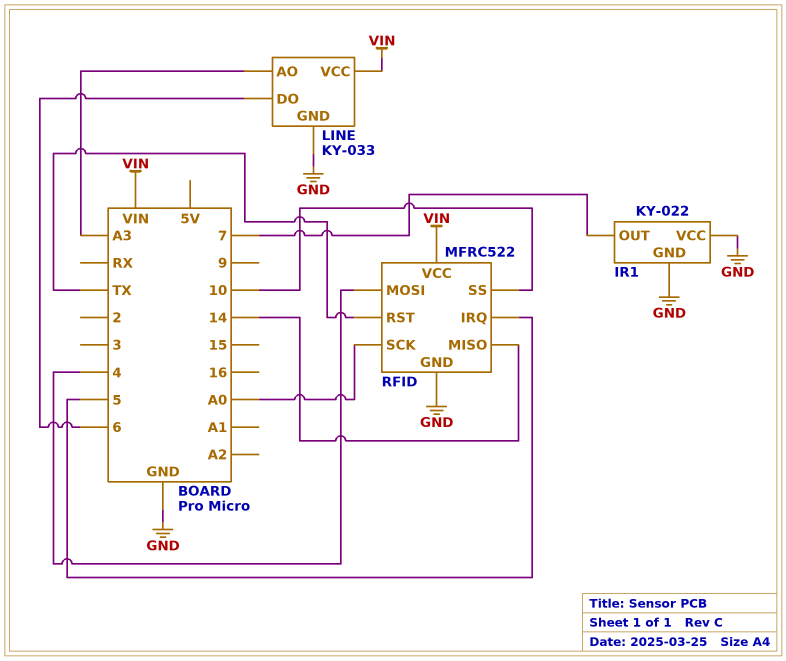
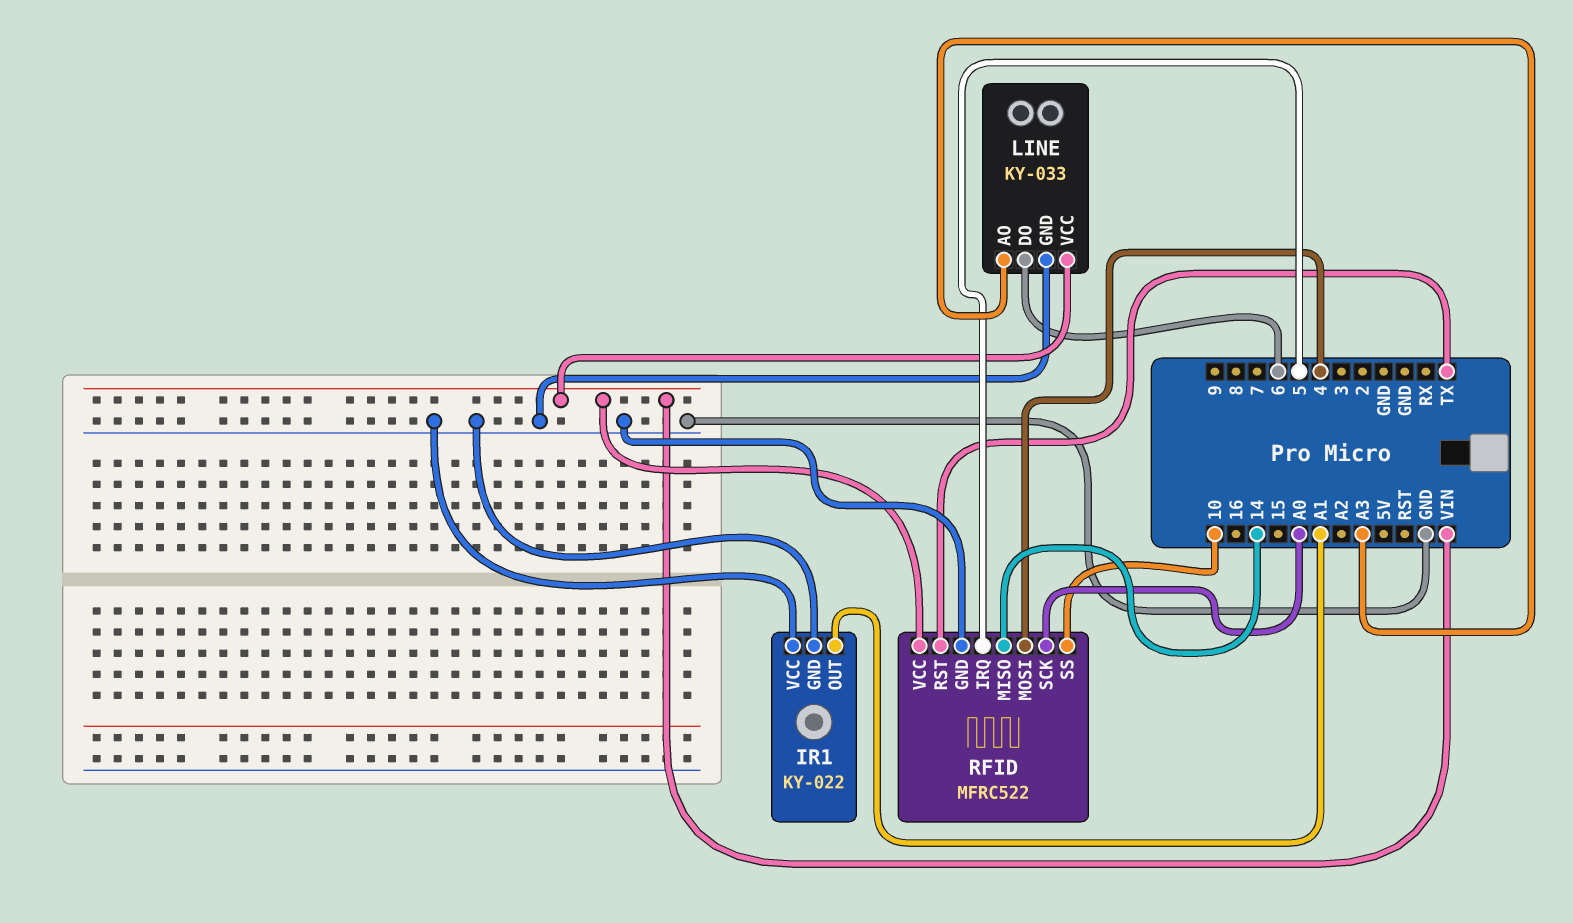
IR1 pin OUT: 7 -> A1

